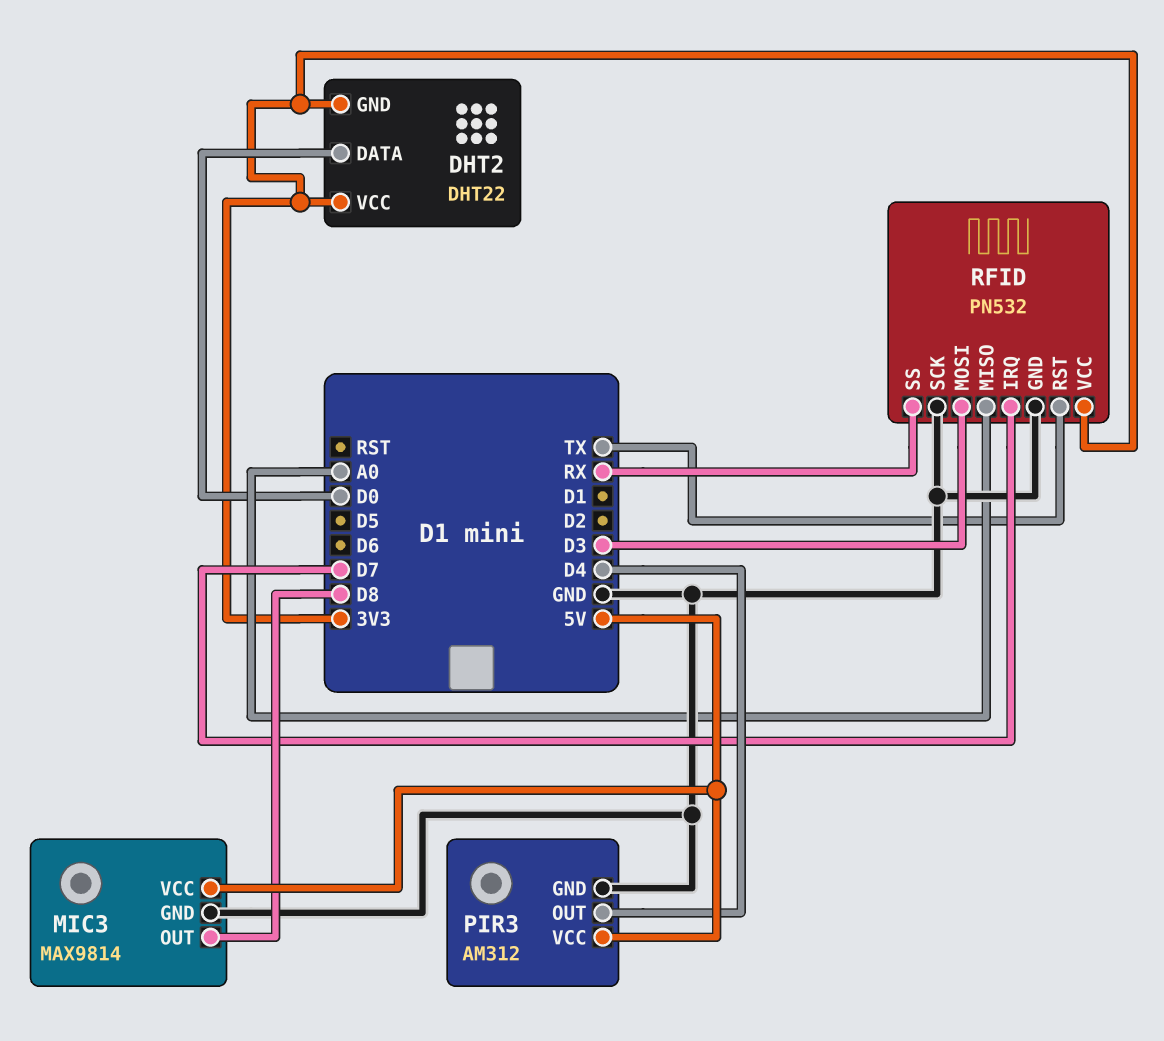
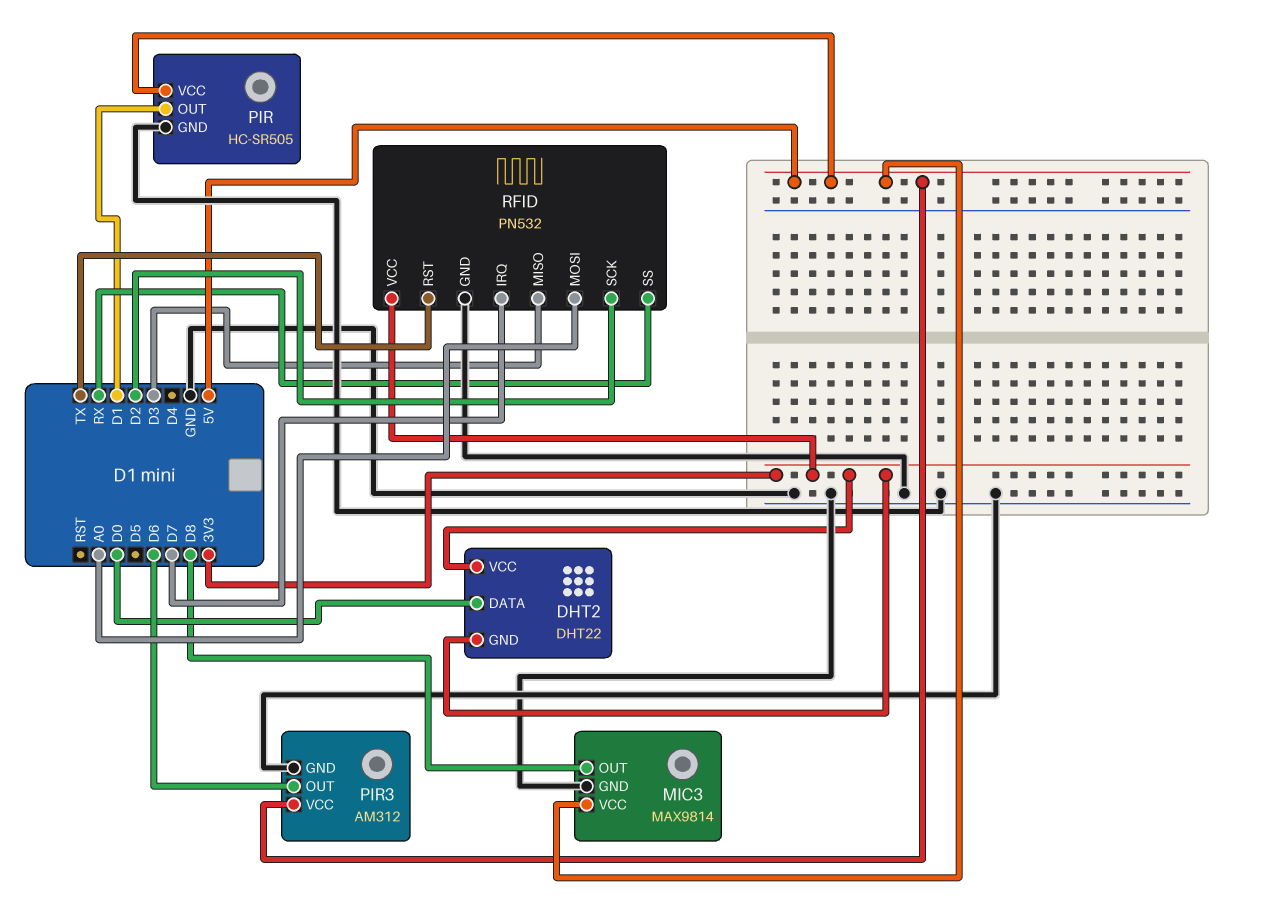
PIR: none -> HC-SR505
PIR pin GND: none -> GND
PIR pin OUT: none -> D1
PIR pin VCC: none -> 5V
PIR3 pin OUT: D4 -> D6
RFID pin MISO: A0 -> D3
RFID pin MOSI: D3 -> A0
RFID pin SCK: GND -> D2

